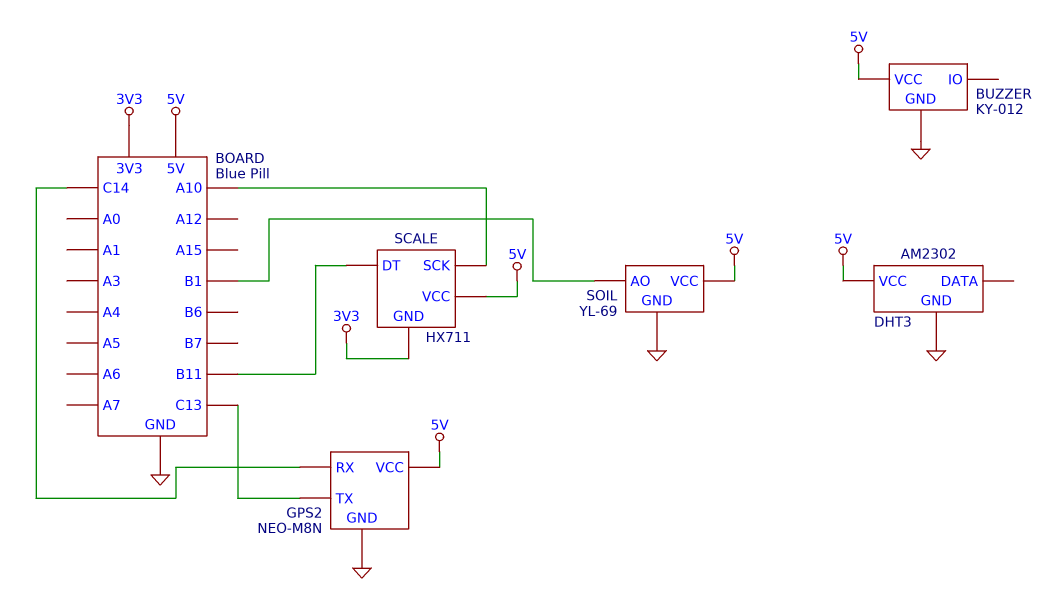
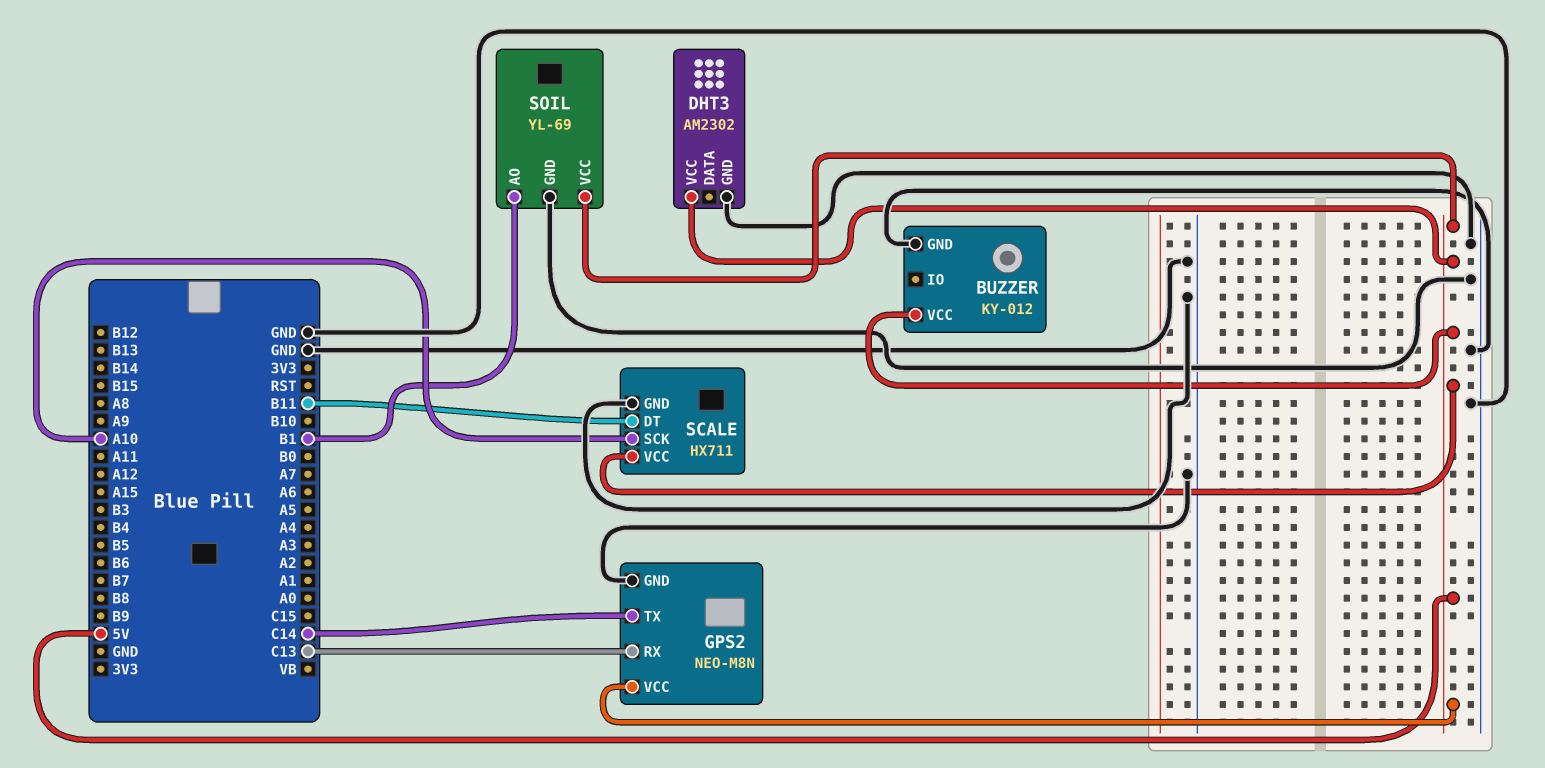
GPS2 pin RX: C14 -> C13
GPS2 pin TX: C13 -> C14
SCALE pin GND: 3V3 -> GND

